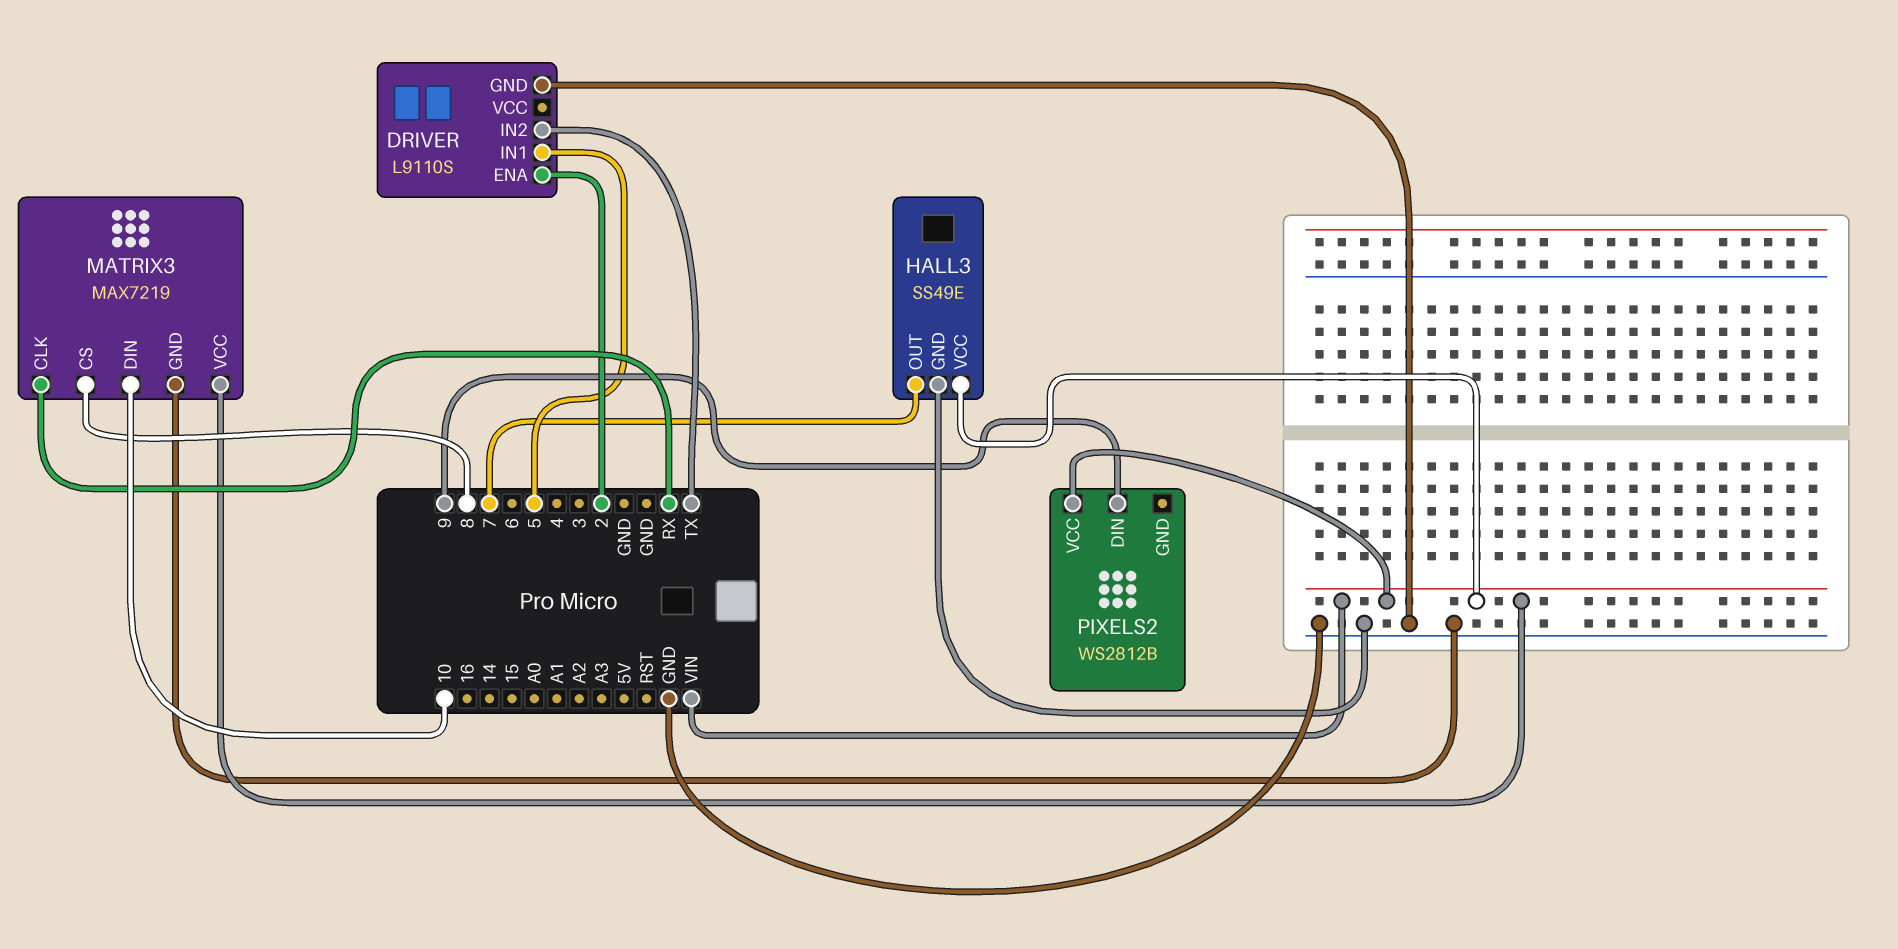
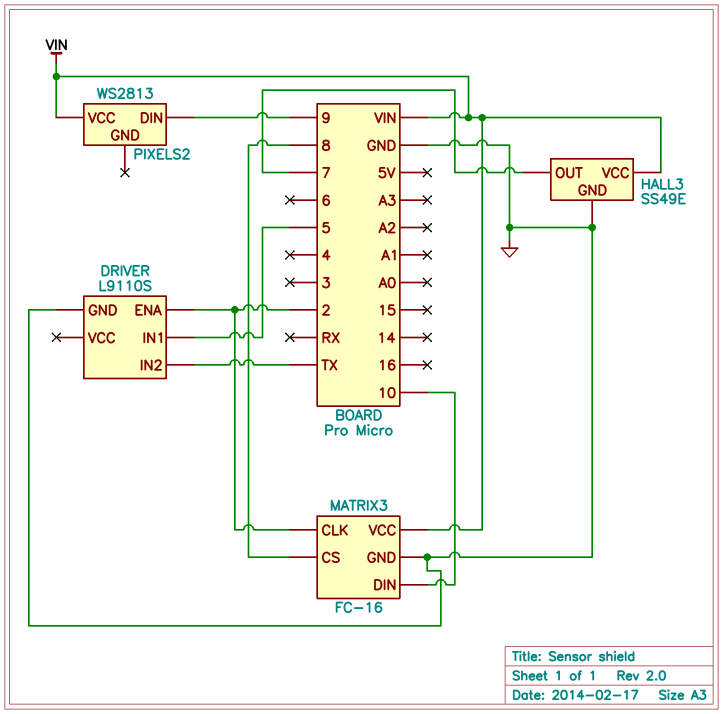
MATRIX3: MAX7219 -> FC-16
MATRIX3 pin CLK: RX -> 2
PIXELS2: WS2812B -> WS2813

